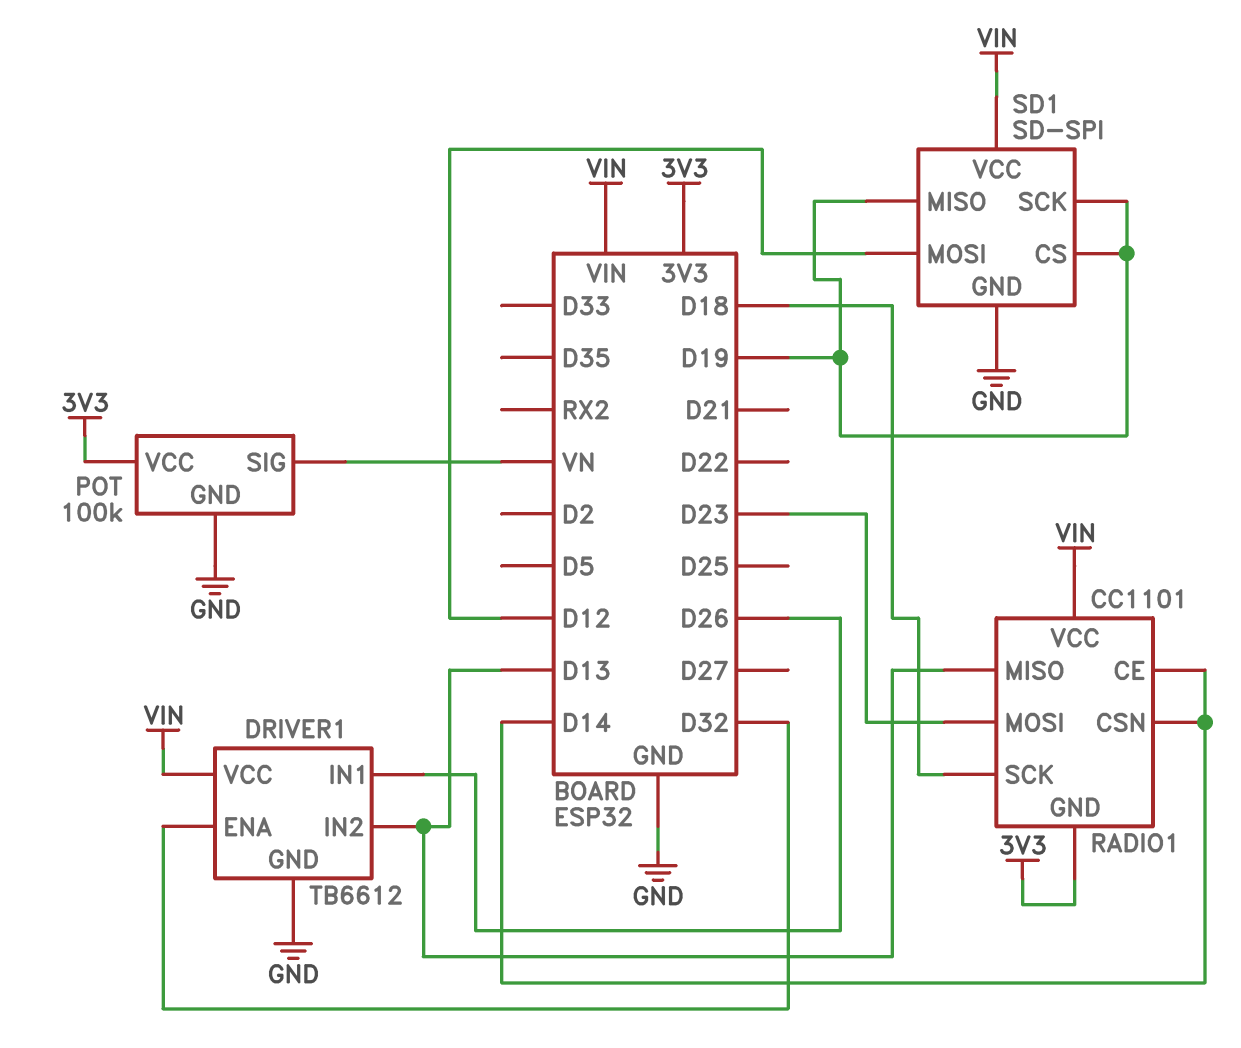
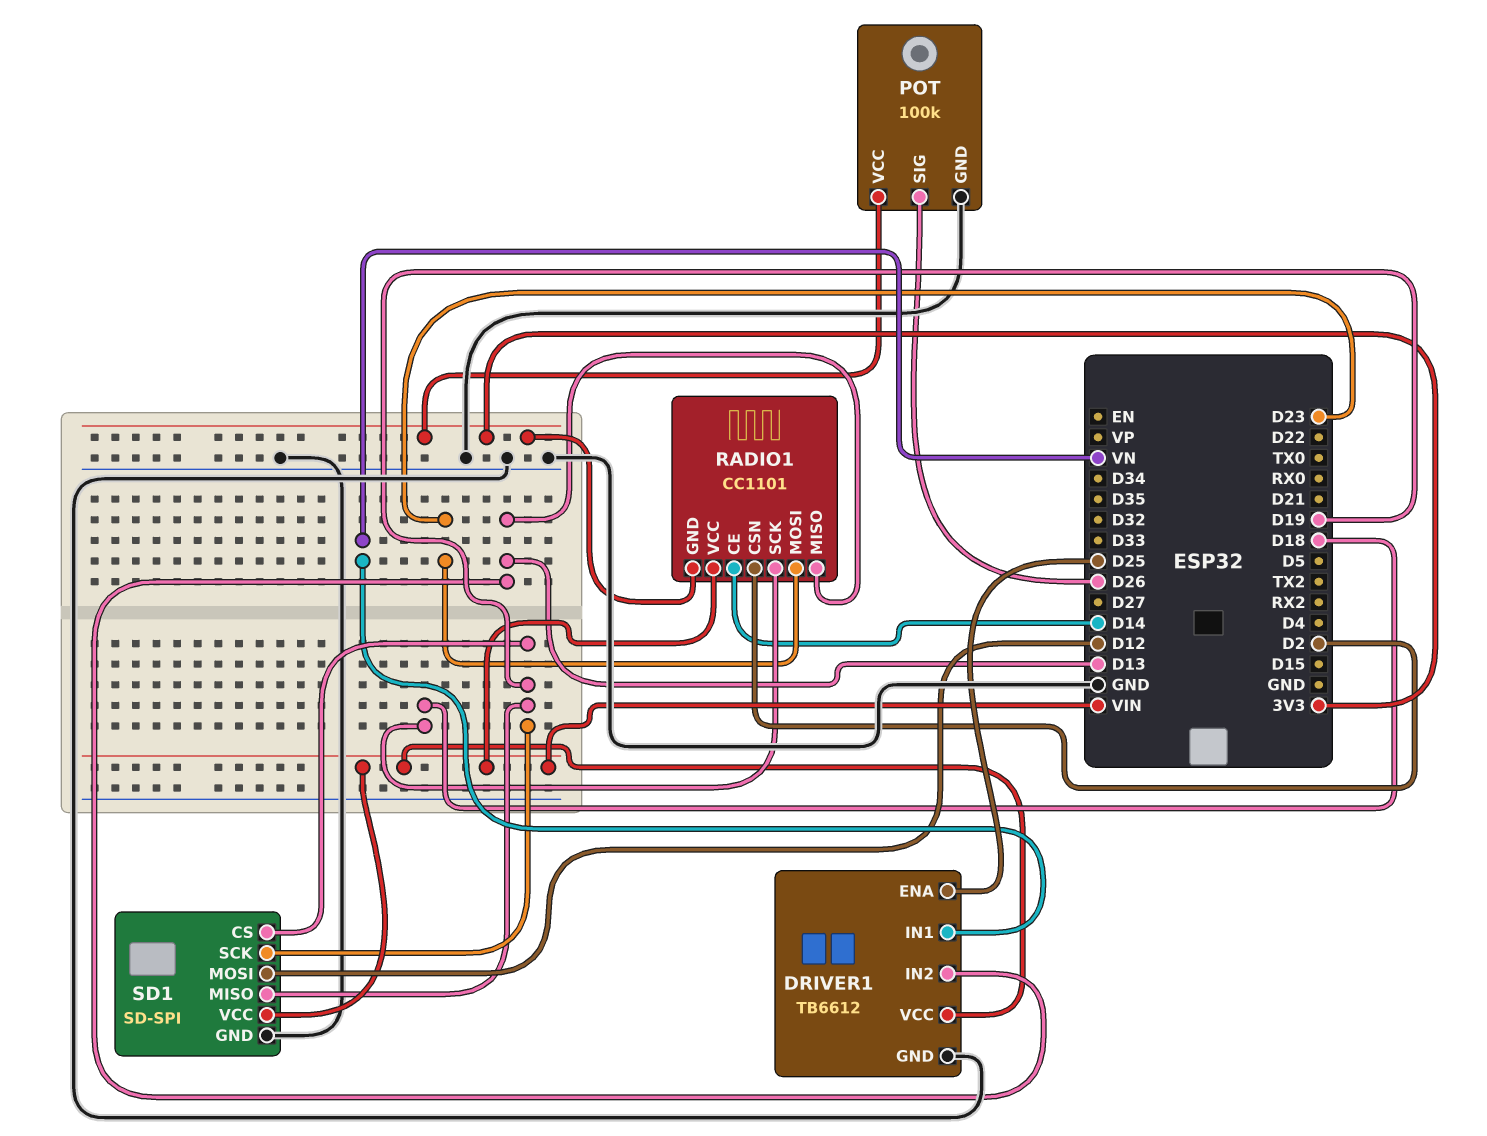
DRIVER1 pin ENA: D32 -> D25
DRIVER1 pin IN1: D26 -> VN
POT pin SIG: VN -> D26
RADIO1 pin CSN: D14 -> D2

